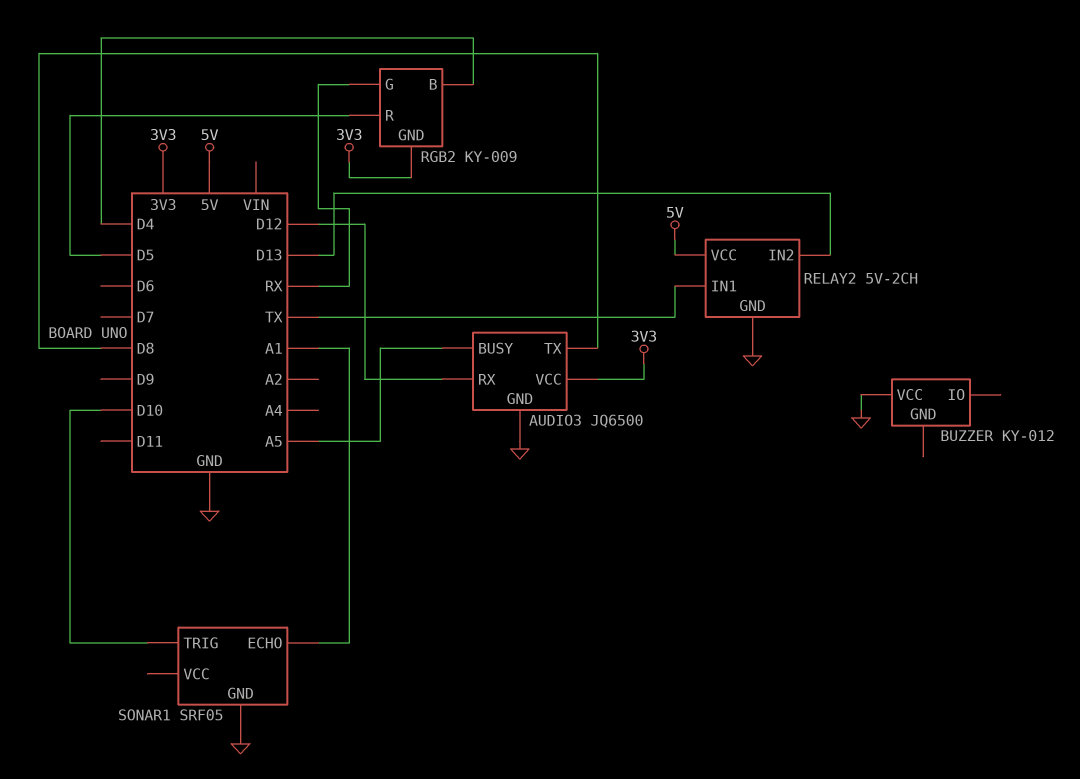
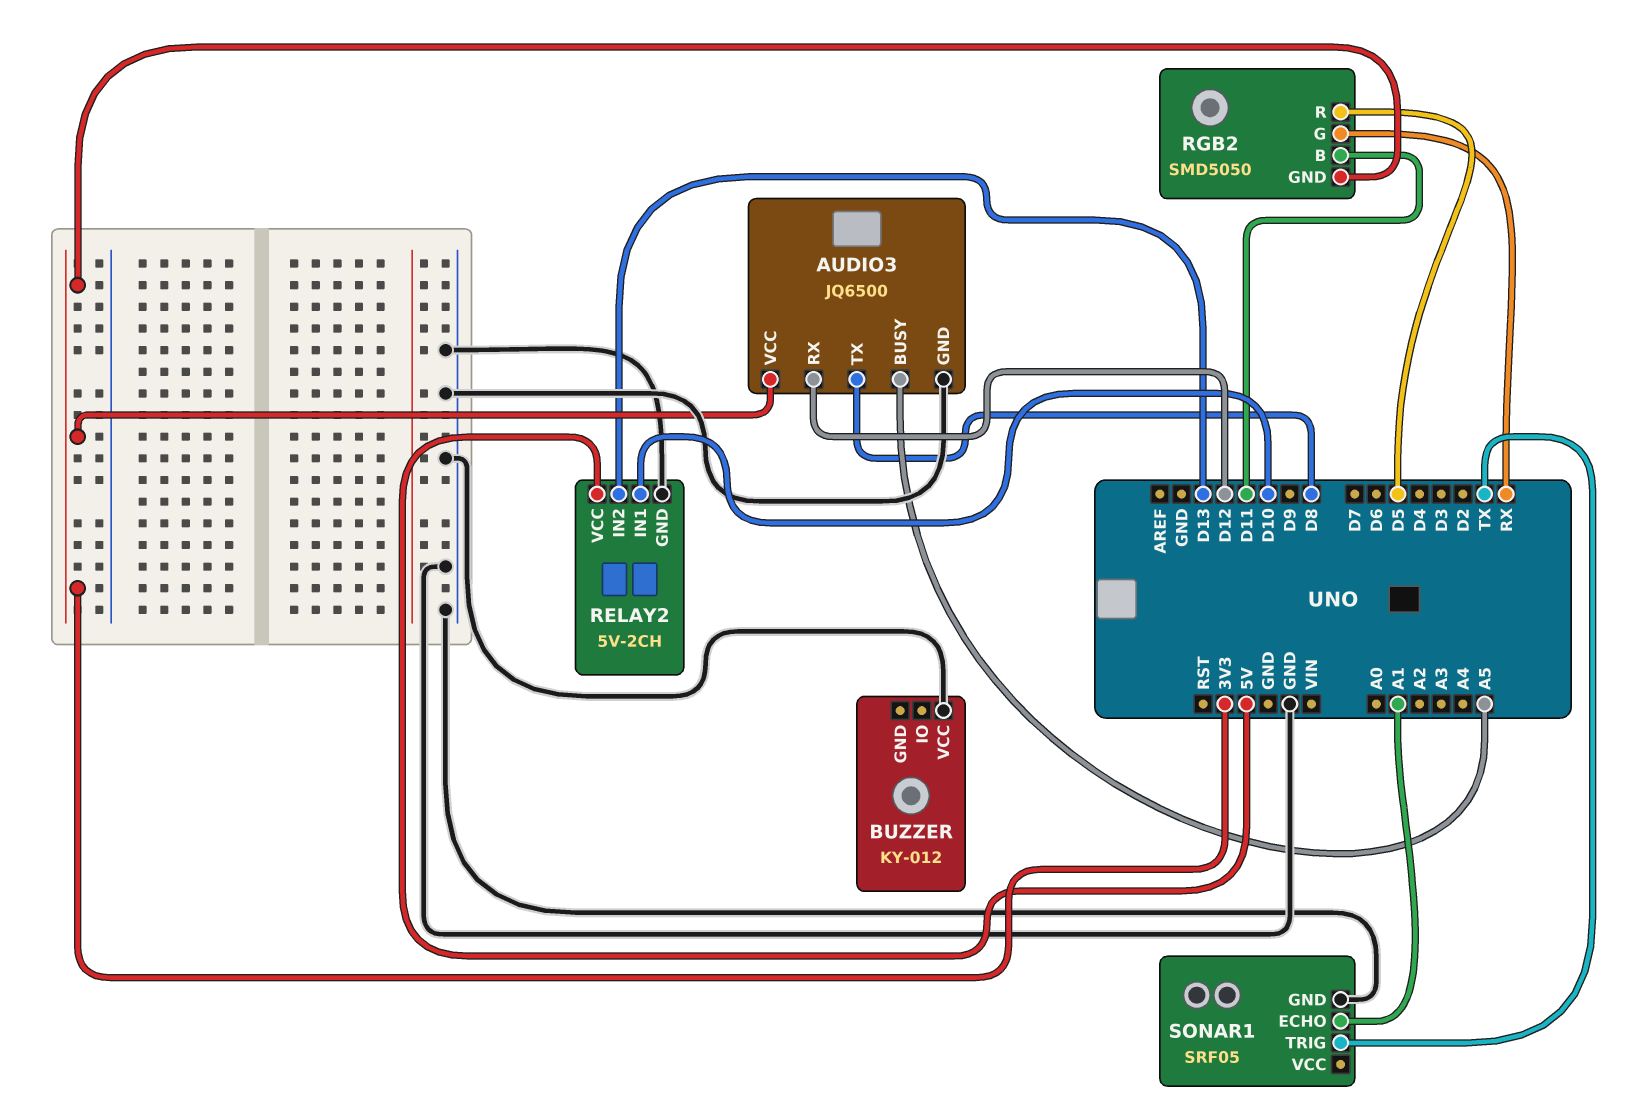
RELAY2 pin IN1: TX -> D10
RGB2: KY-009 -> SMD5050
RGB2 pin B: D4 -> D11
SONAR1 pin TRIG: D10 -> TX

